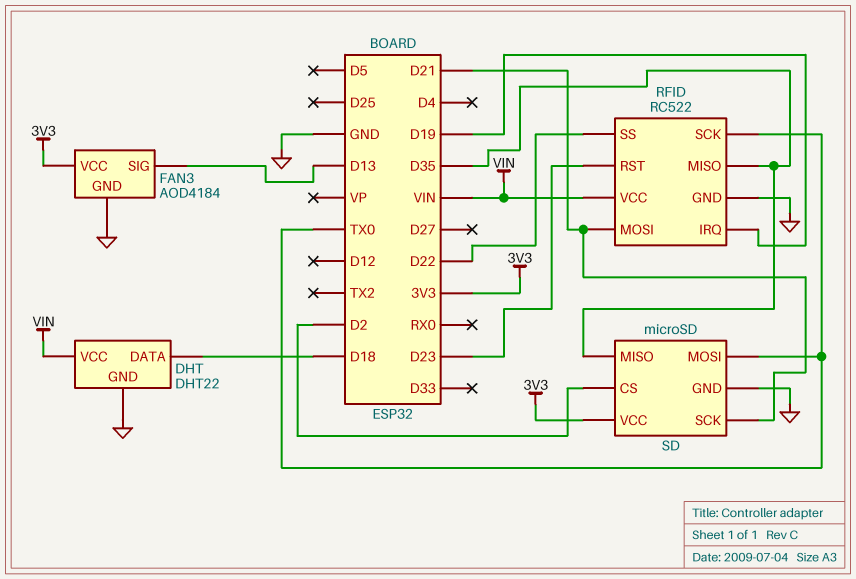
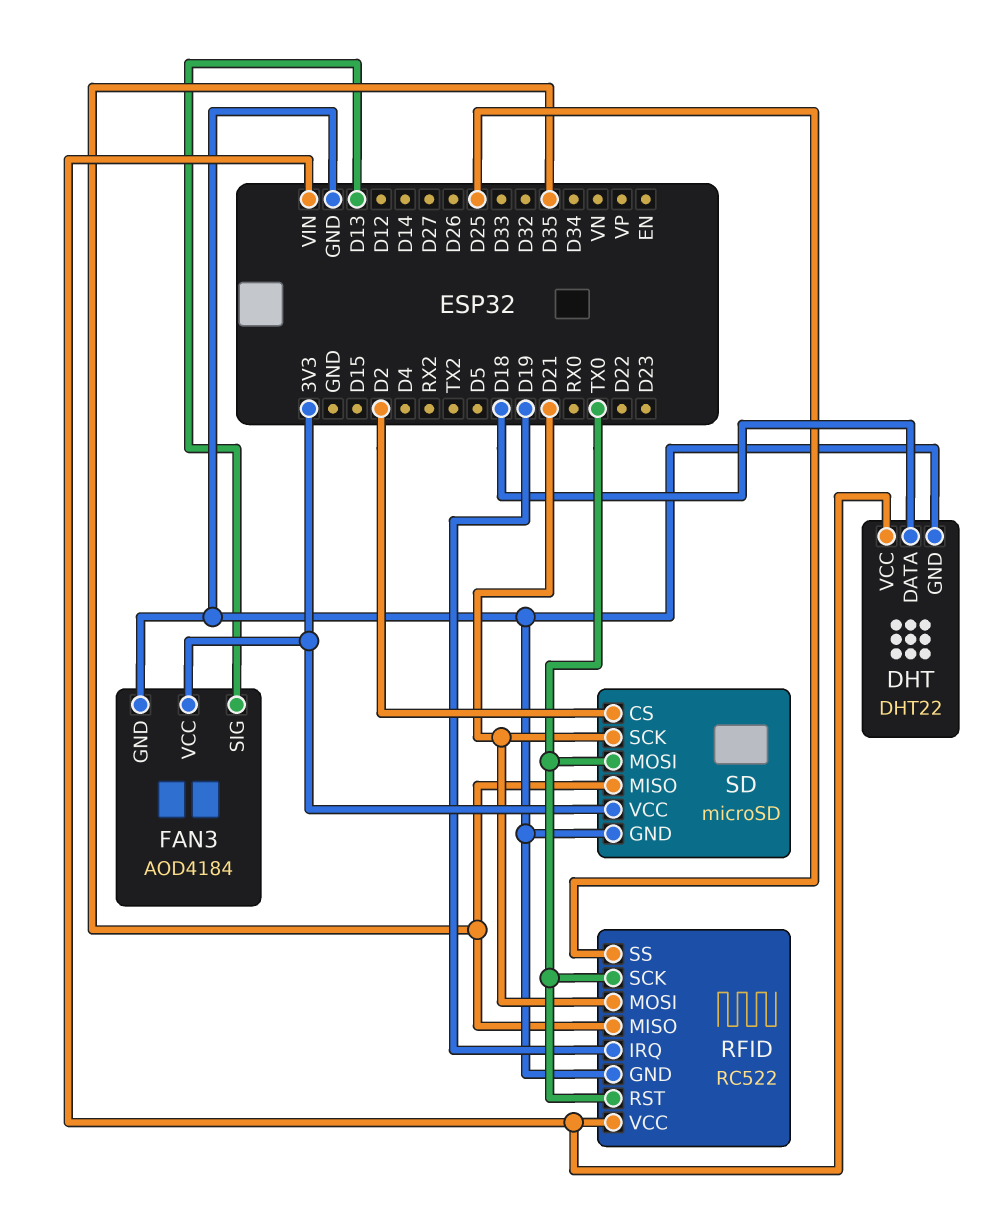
RFID pin RST: D23 -> TX0
RFID pin SS: D22 -> D25

